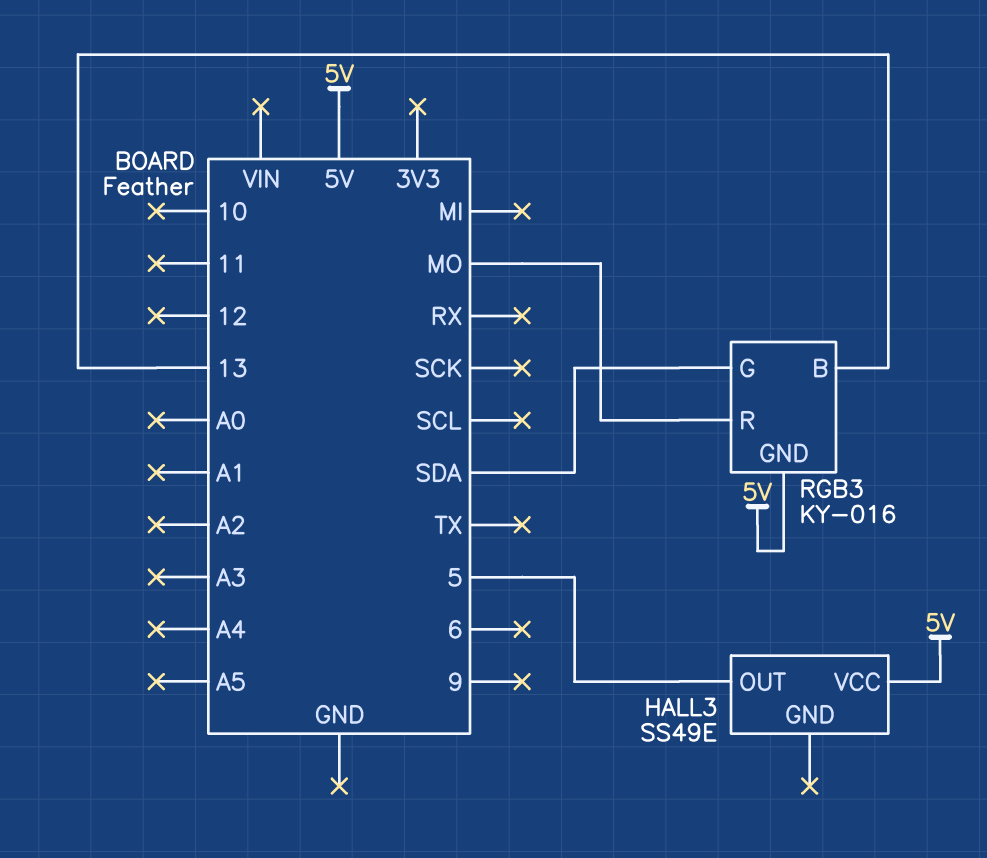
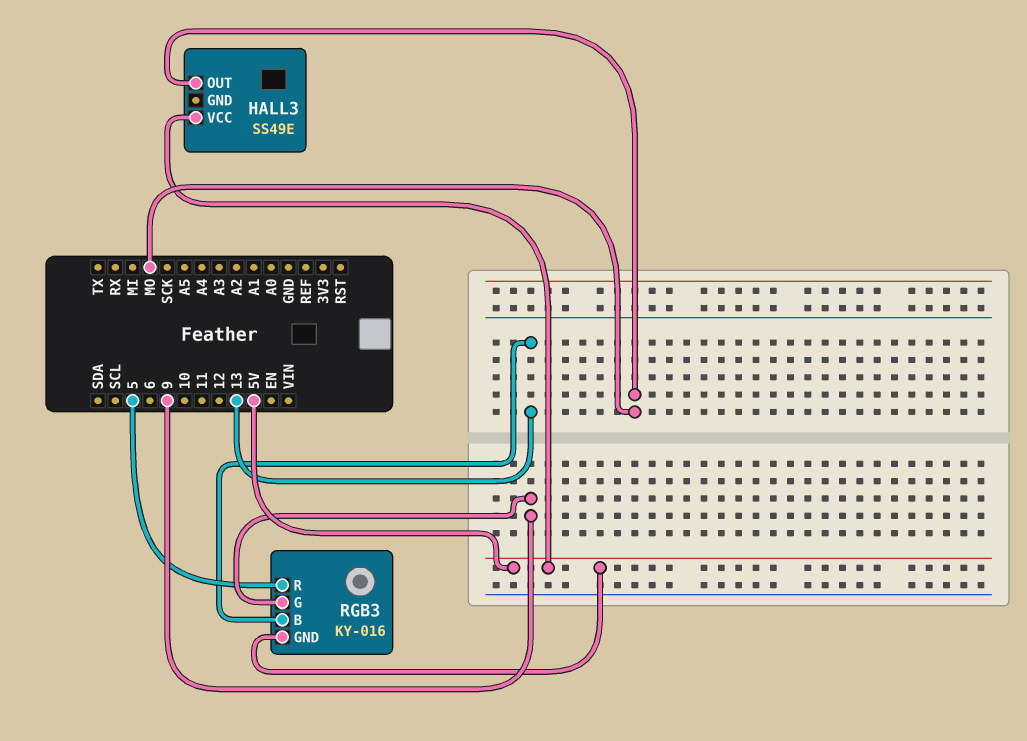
HALL3 pin OUT: 5 -> MO
RGB3 pin G: SDA -> 9
RGB3 pin R: MO -> 5

